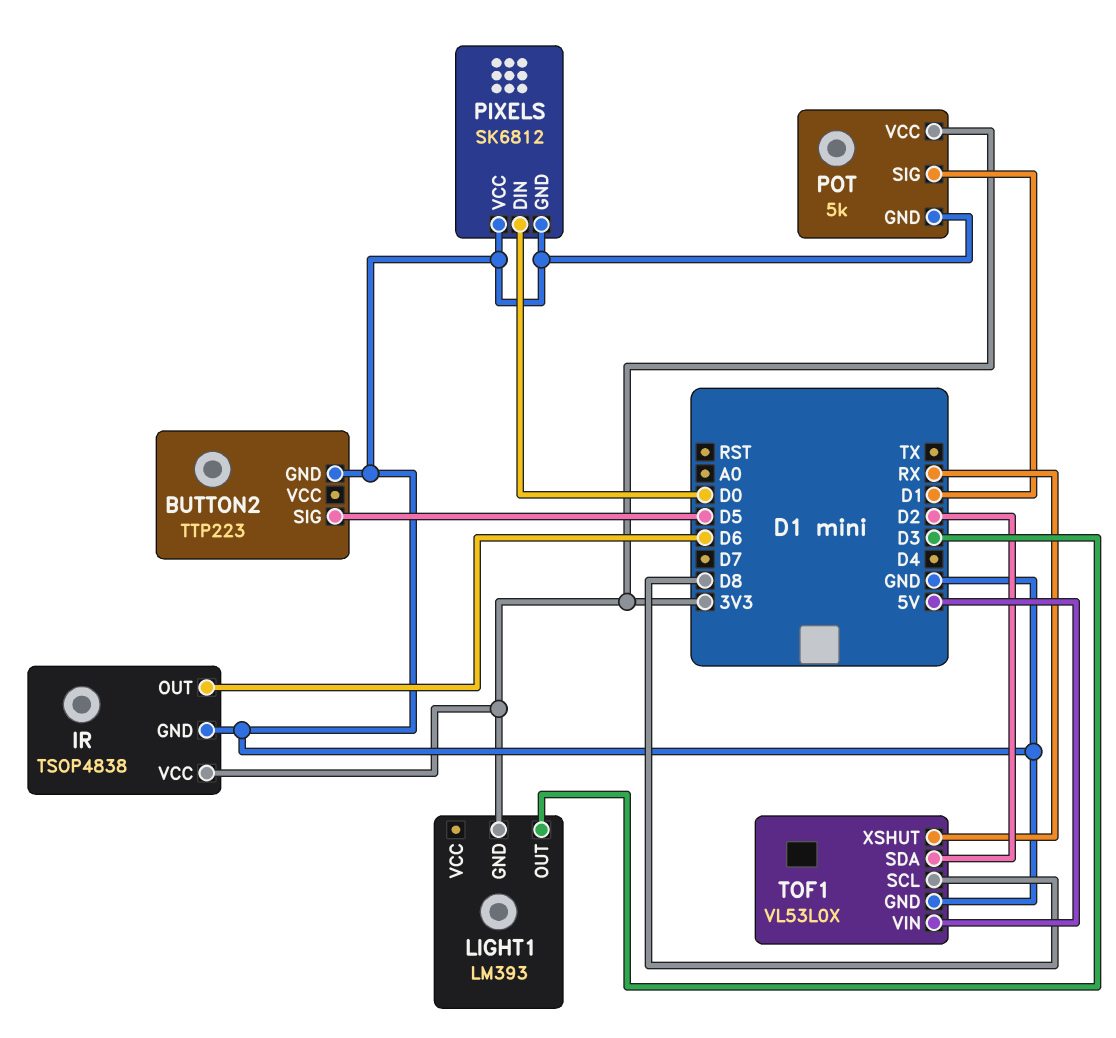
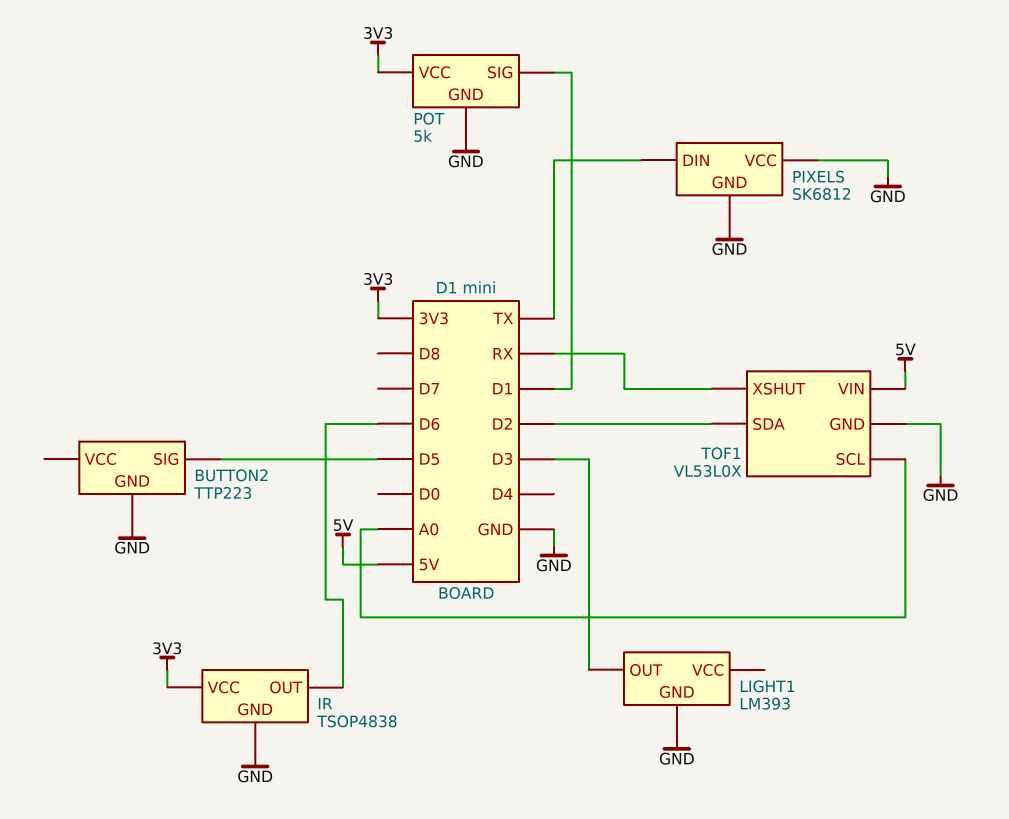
LIGHT1 pin GND: 3V3 -> GND
PIXELS pin DIN: D0 -> TX
TOF1 pin SCL: D8 -> A0

